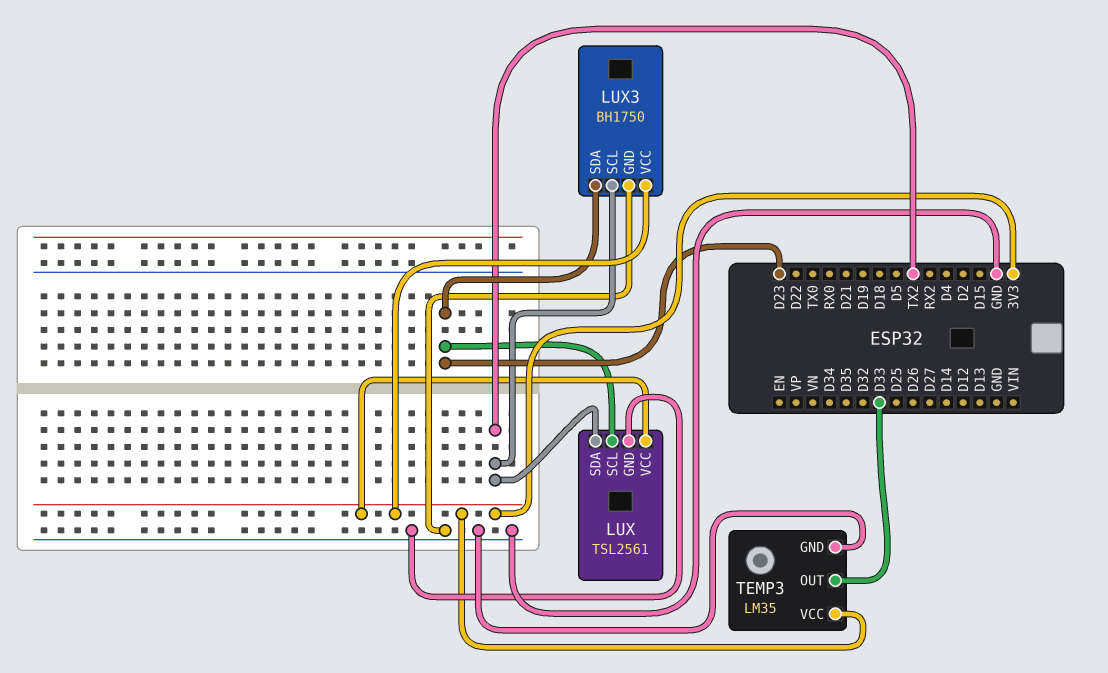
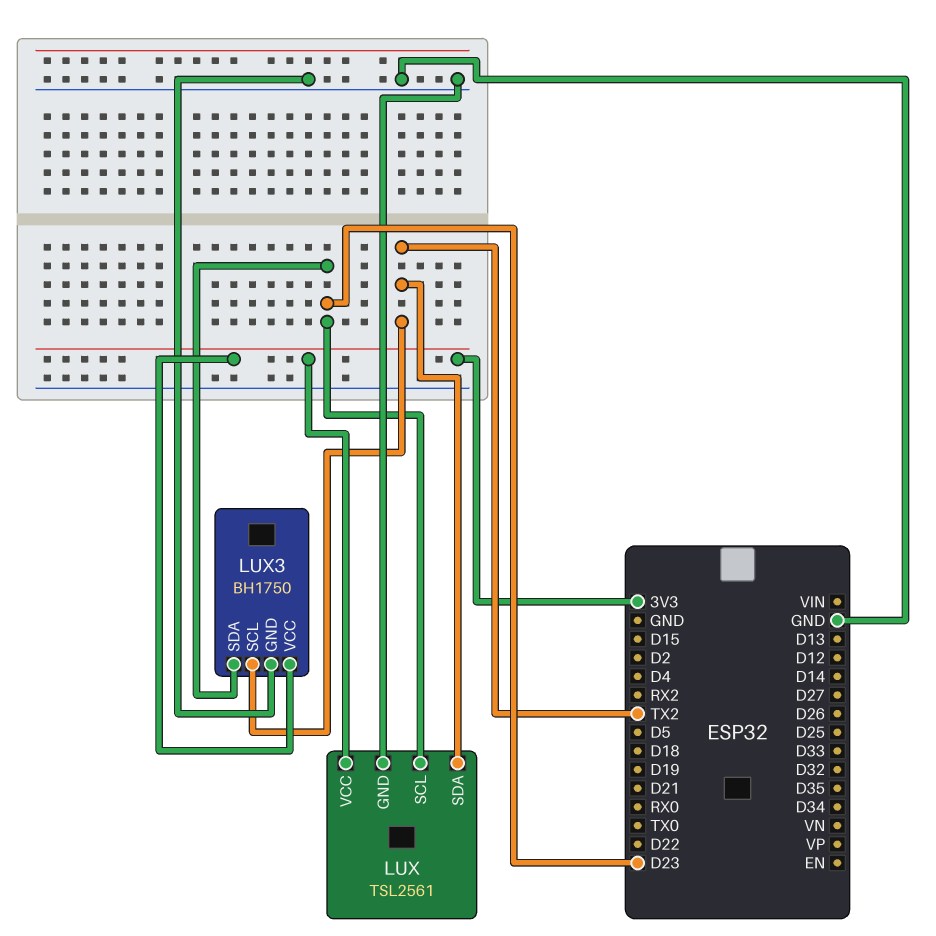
TEMP3: LM35 -> none
TEMP3 pin GND: GND -> none
TEMP3 pin OUT: D33 -> none
TEMP3 pin VCC: 3V3 -> none

